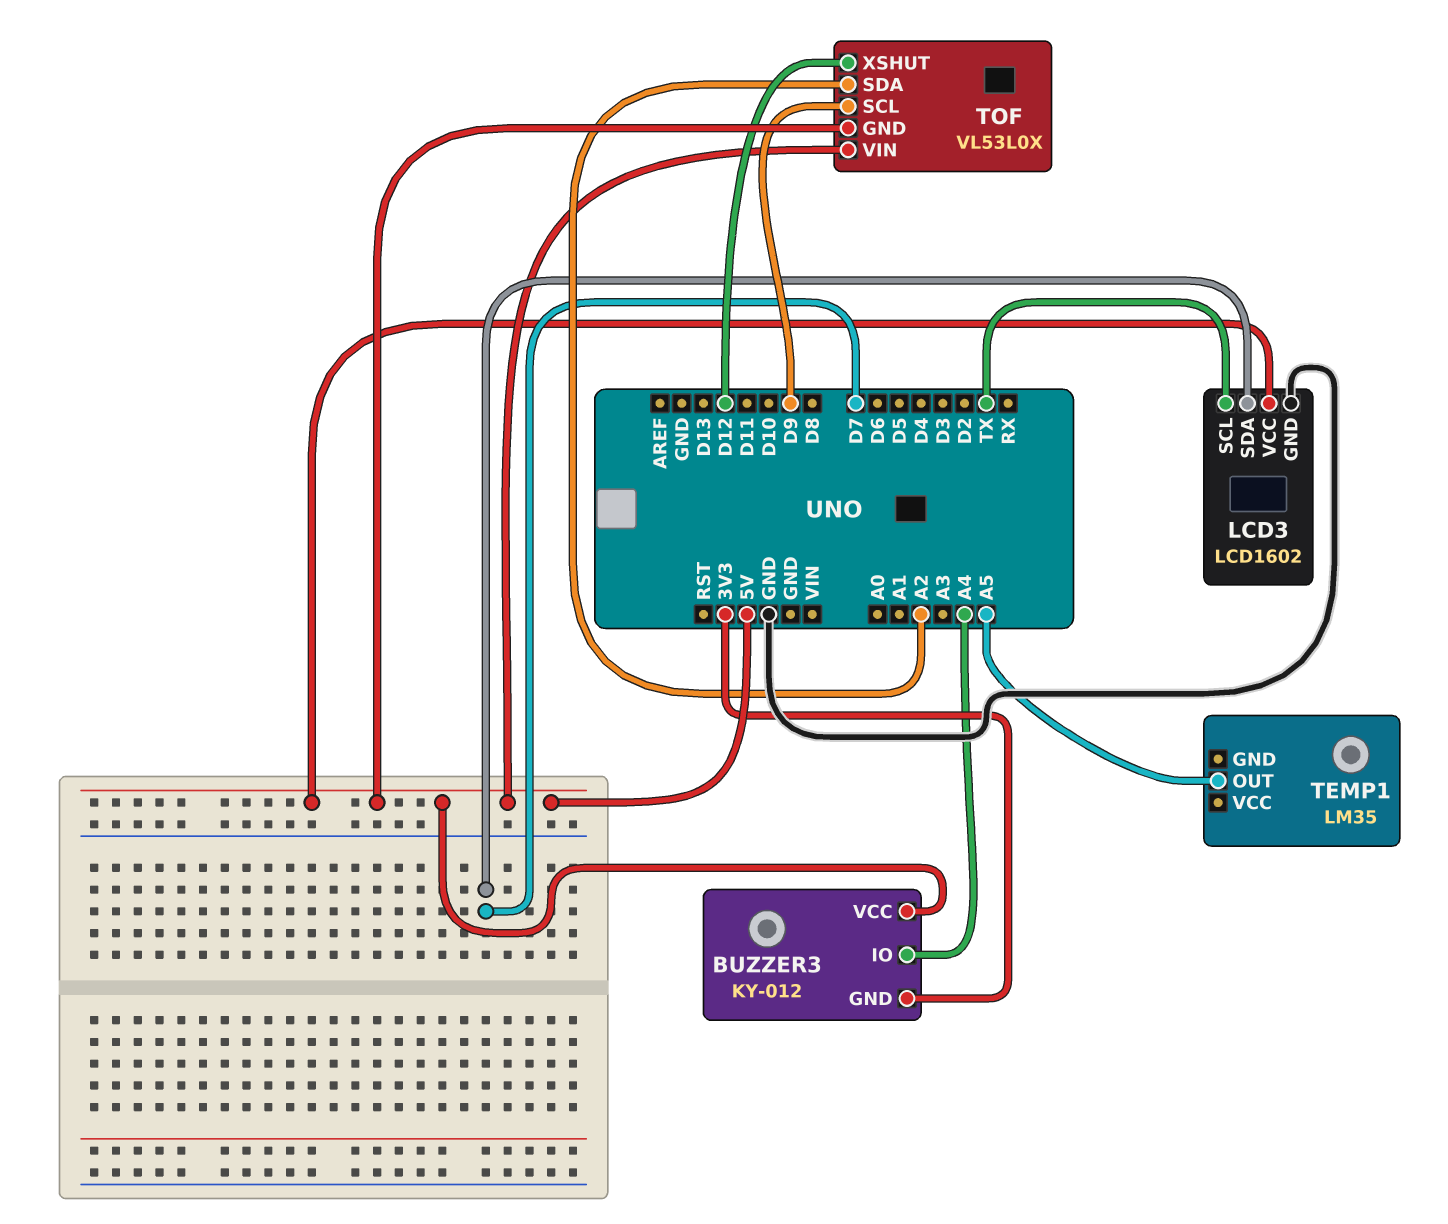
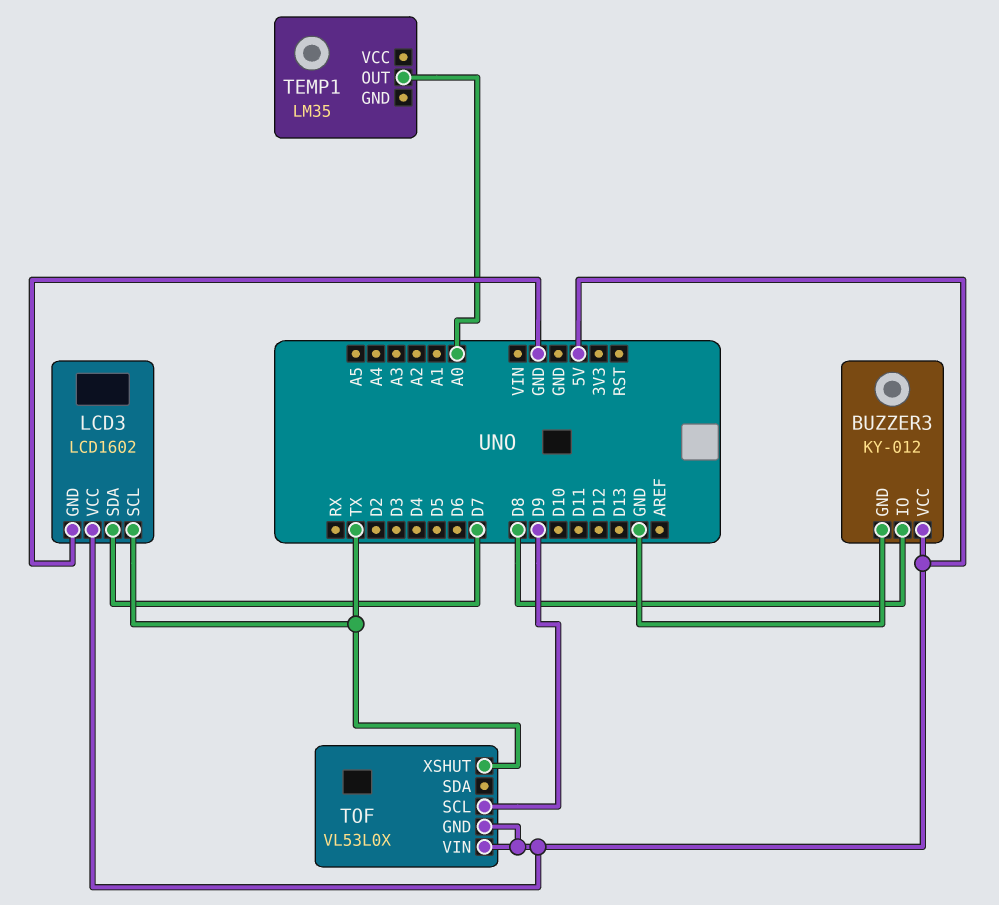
BUZZER3 pin GND: 3V3 -> GND
BUZZER3 pin IO: A4 -> D8
TEMP1 pin OUT: A5 -> A0
TOF pin SDA: A2 -> none
TOF pin XSHUT: D12 -> TX

